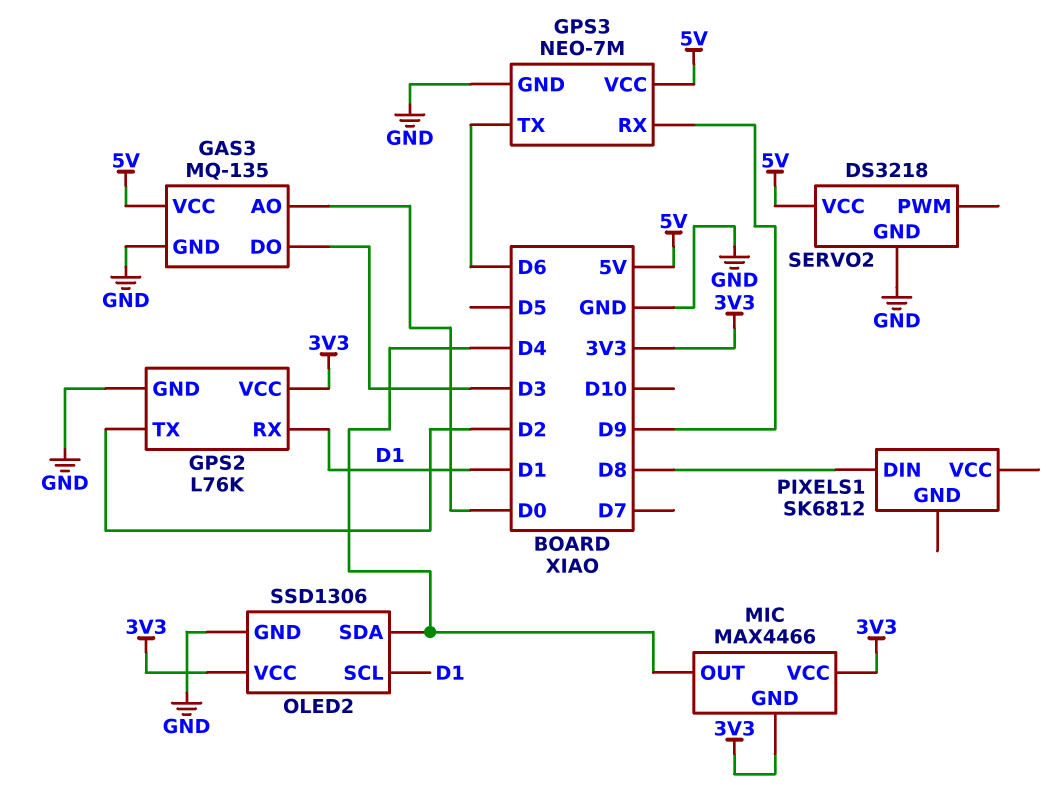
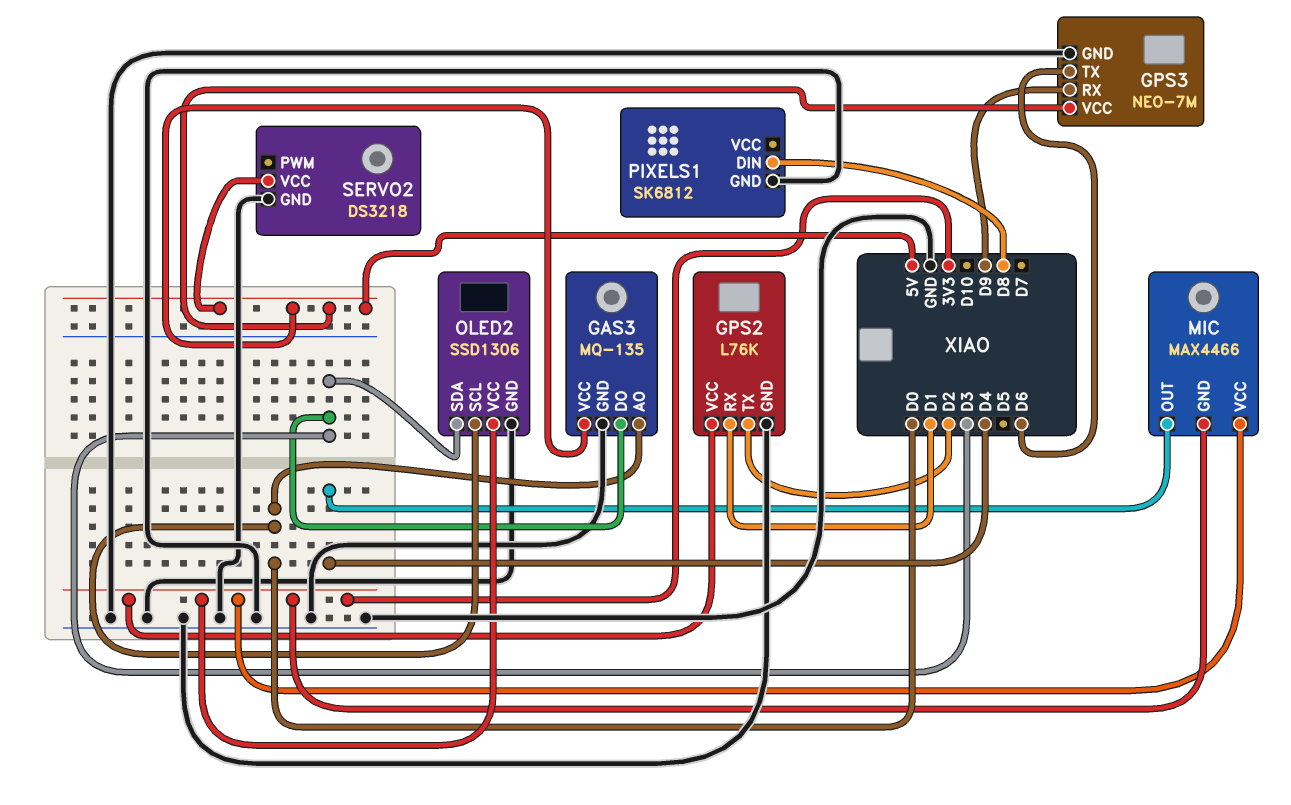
OLED2 pin SCL: D1 -> D0
OLED2 pin SDA: D4 -> D3
PIXELS1 pin GND: none -> GND

